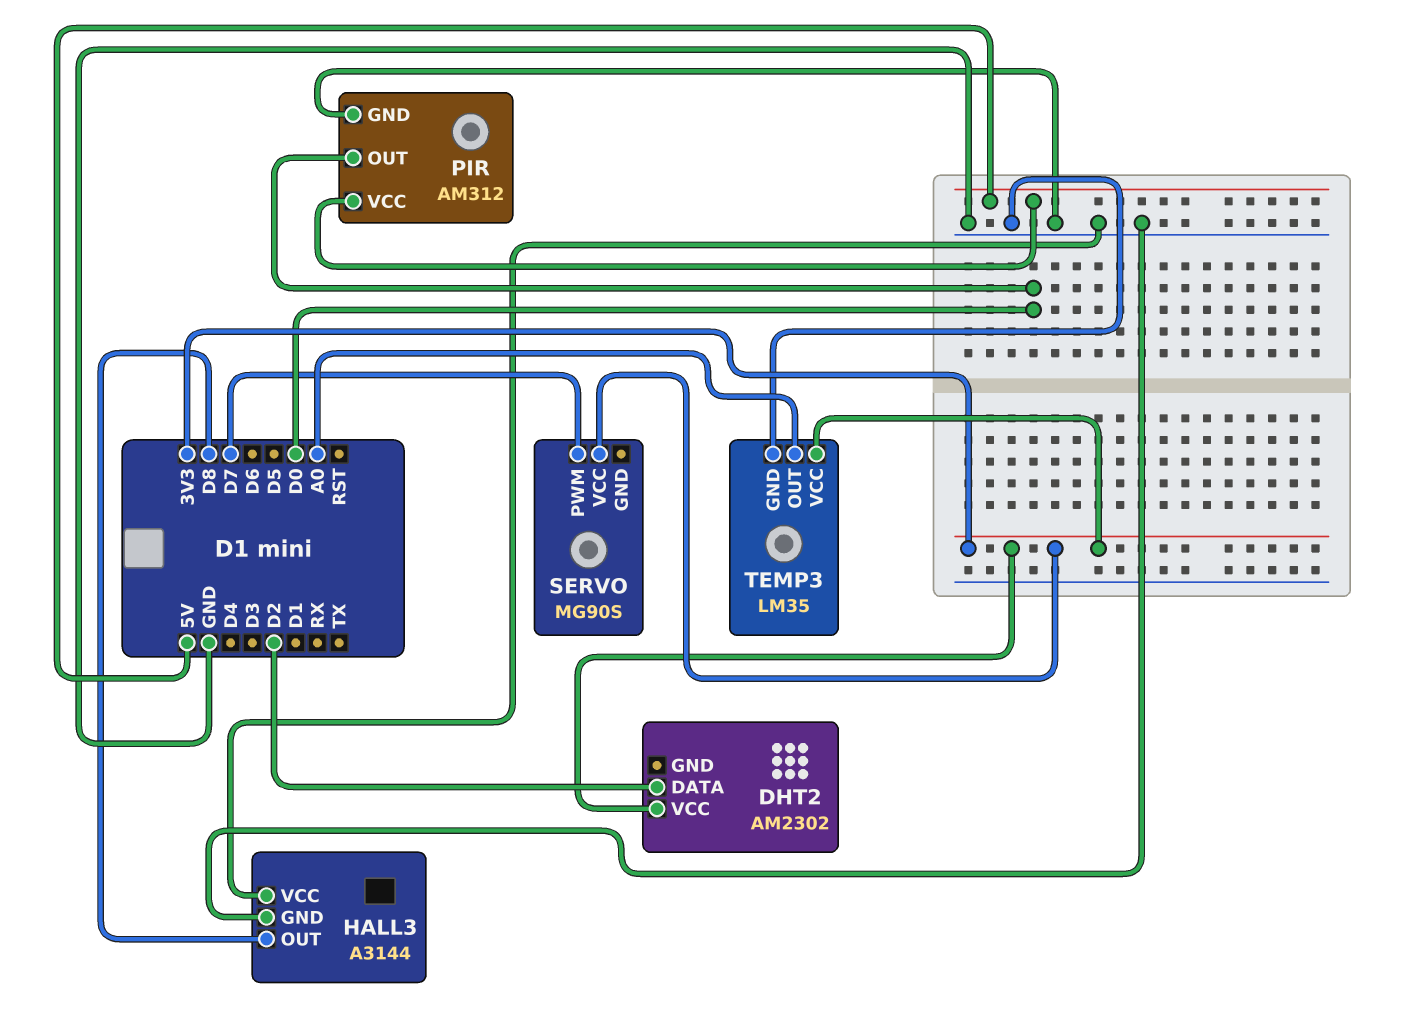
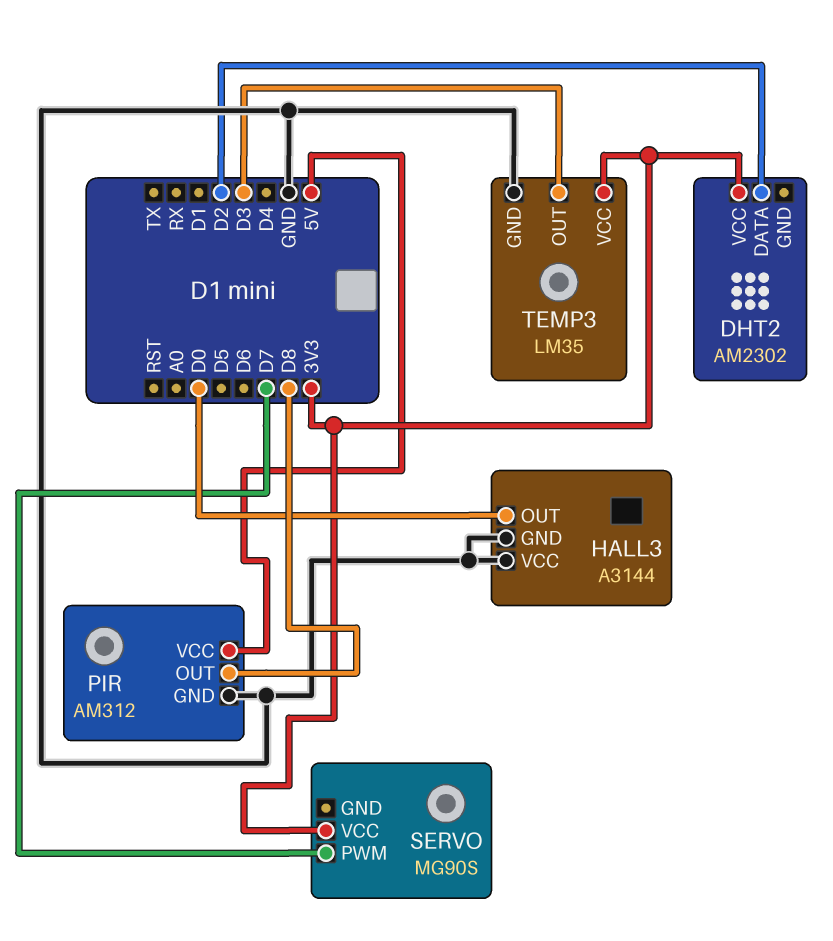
HALL3 pin OUT: D8 -> D0
PIR pin OUT: D0 -> D8
TEMP3 pin OUT: A0 -> D3

